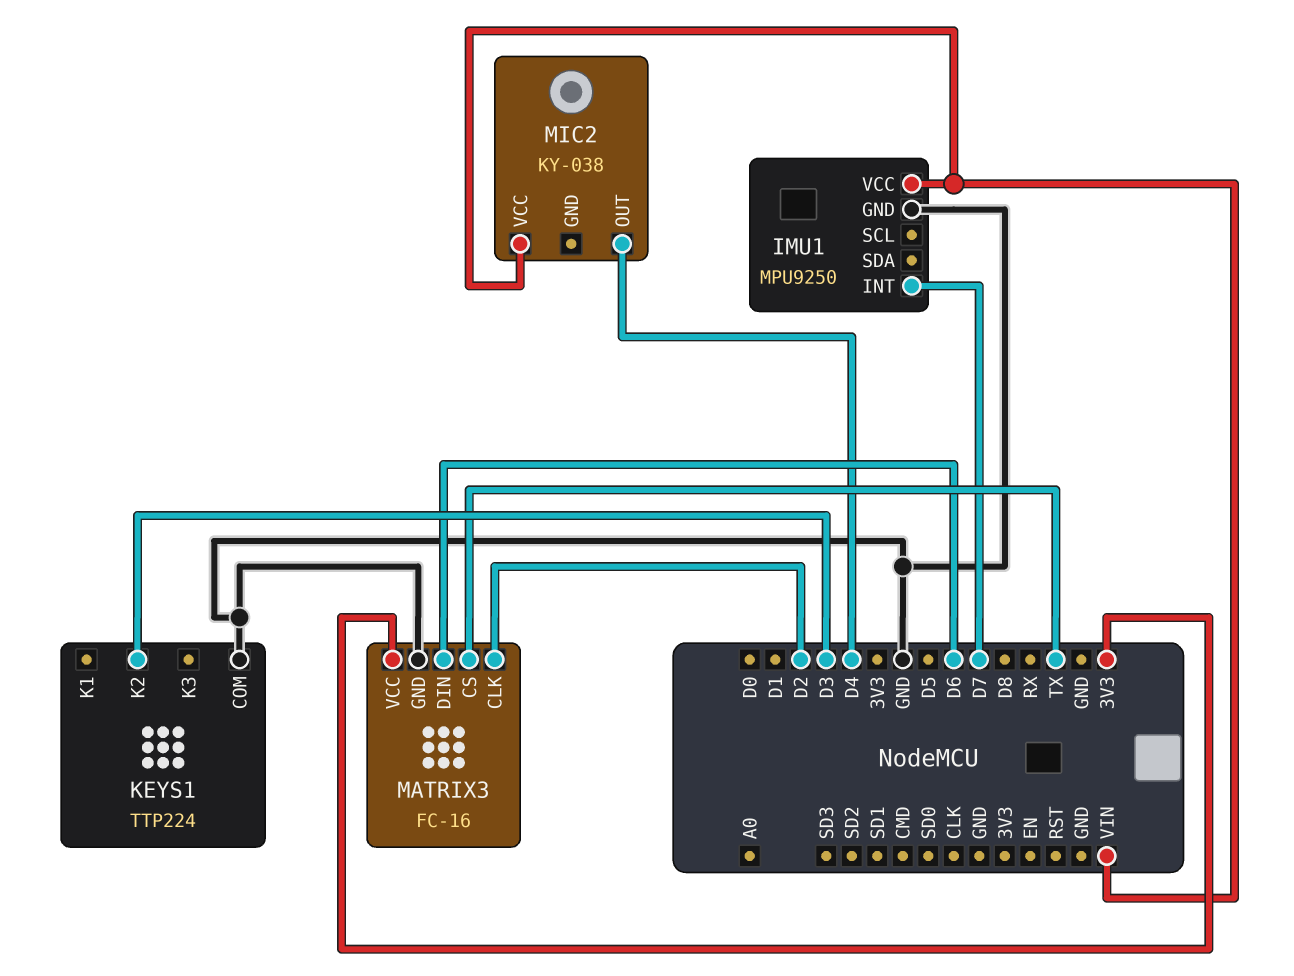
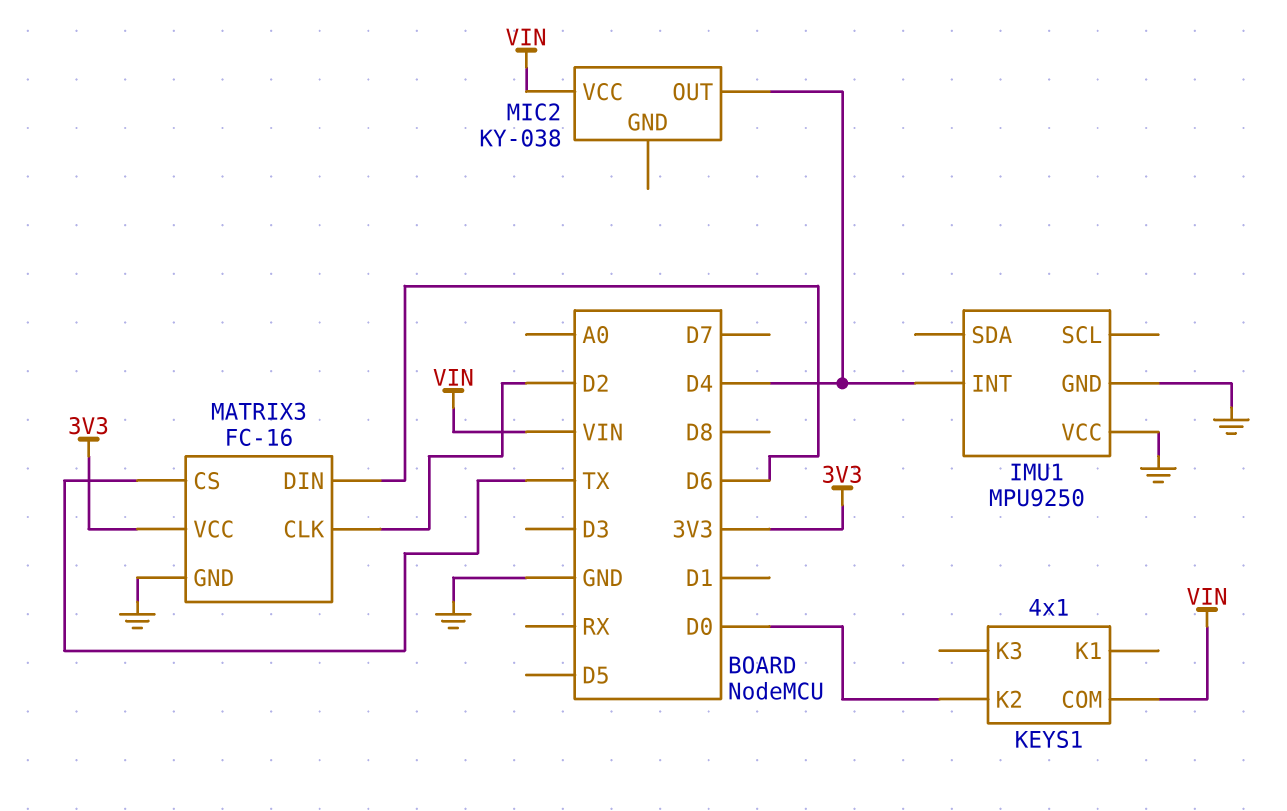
IMU1 pin INT: D7 -> D4
IMU1 pin VCC: VIN -> GND
KEYS1: TTP224 -> 4x1
KEYS1 pin COM: GND -> VIN
KEYS1 pin K2: D3 -> D0

